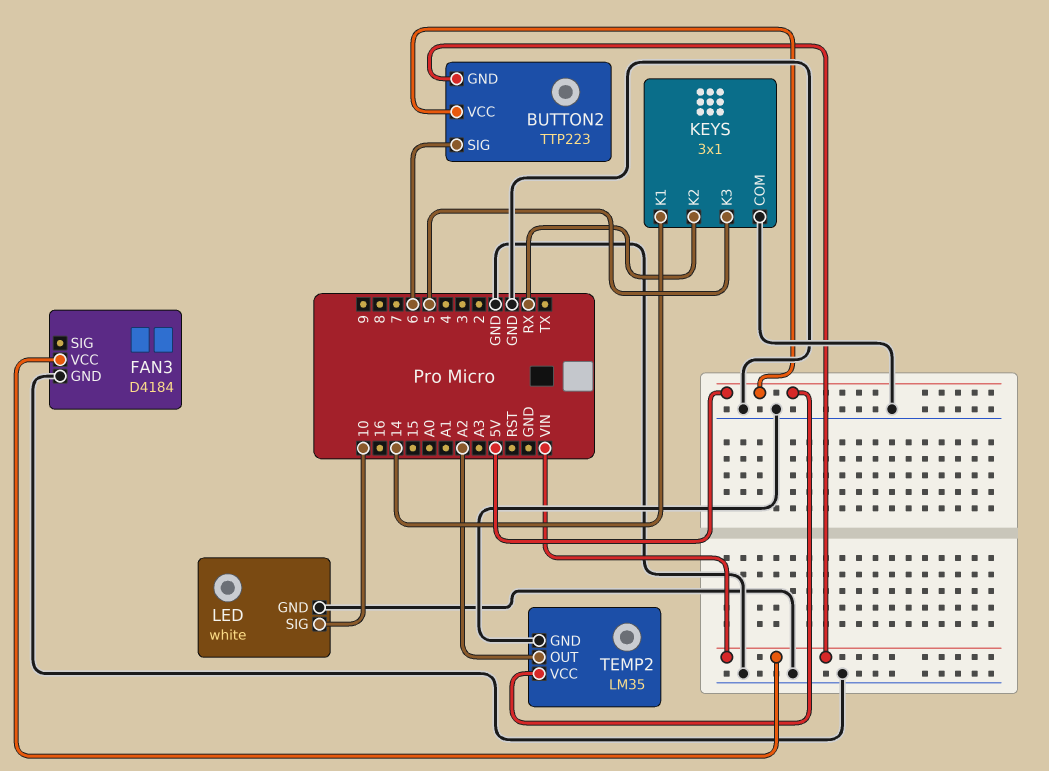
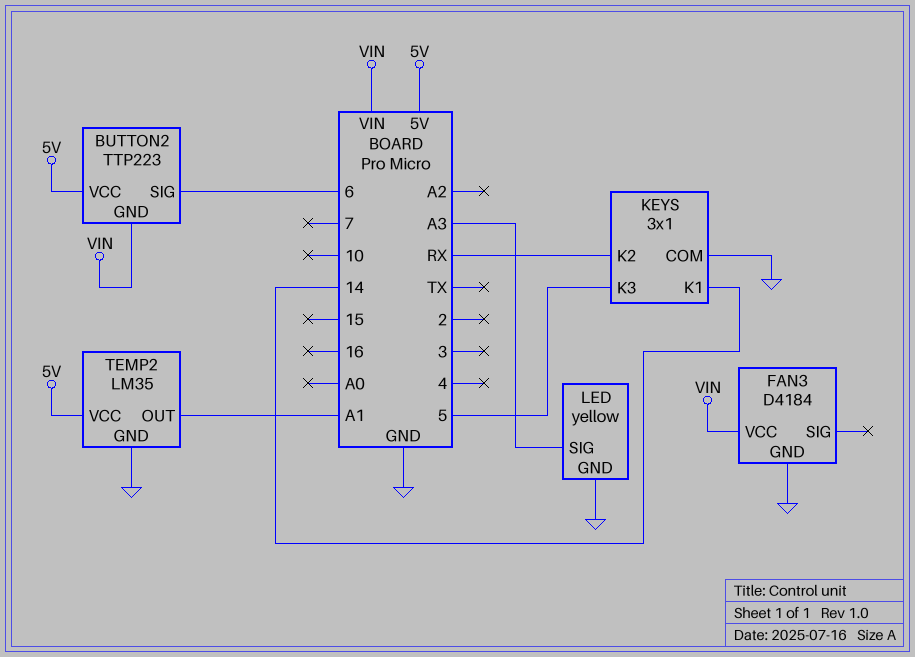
LED: white -> yellow
LED pin SIG: 10 -> A3
TEMP2 pin OUT: A2 -> A1

